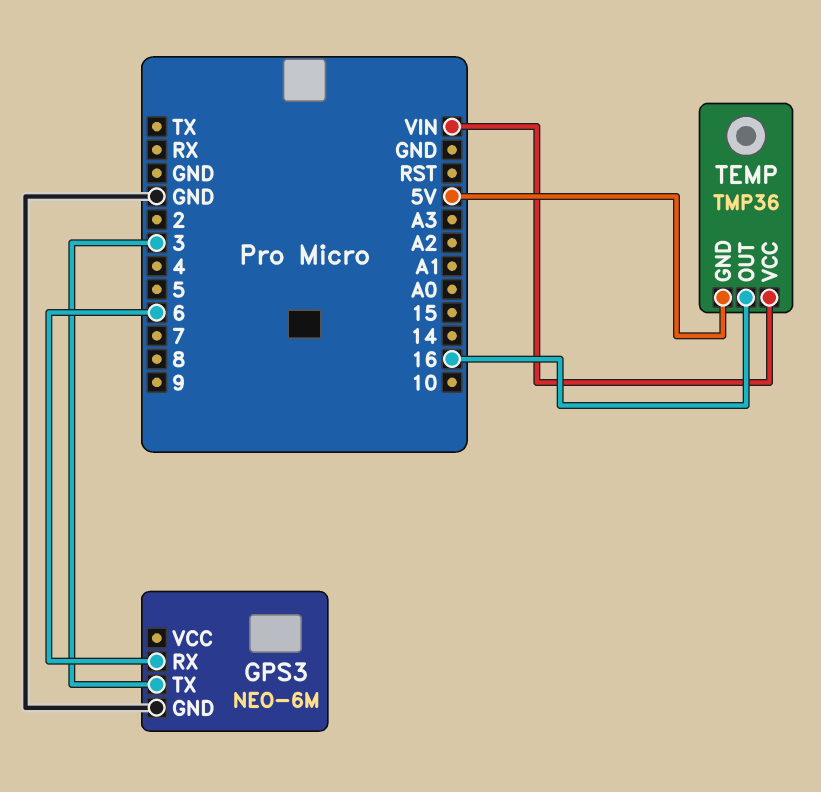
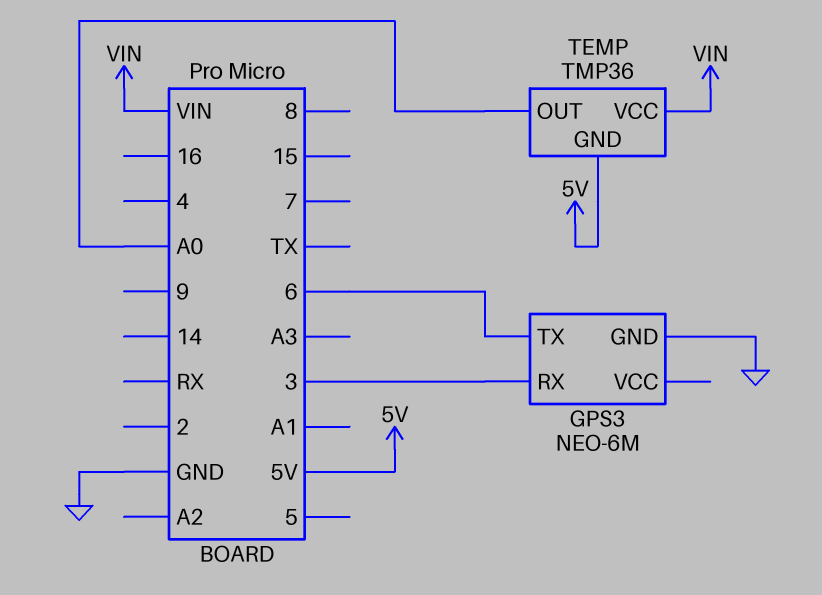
GPS3 pin RX: 6 -> 3
GPS3 pin TX: 3 -> 6
TEMP pin OUT: 16 -> A0

